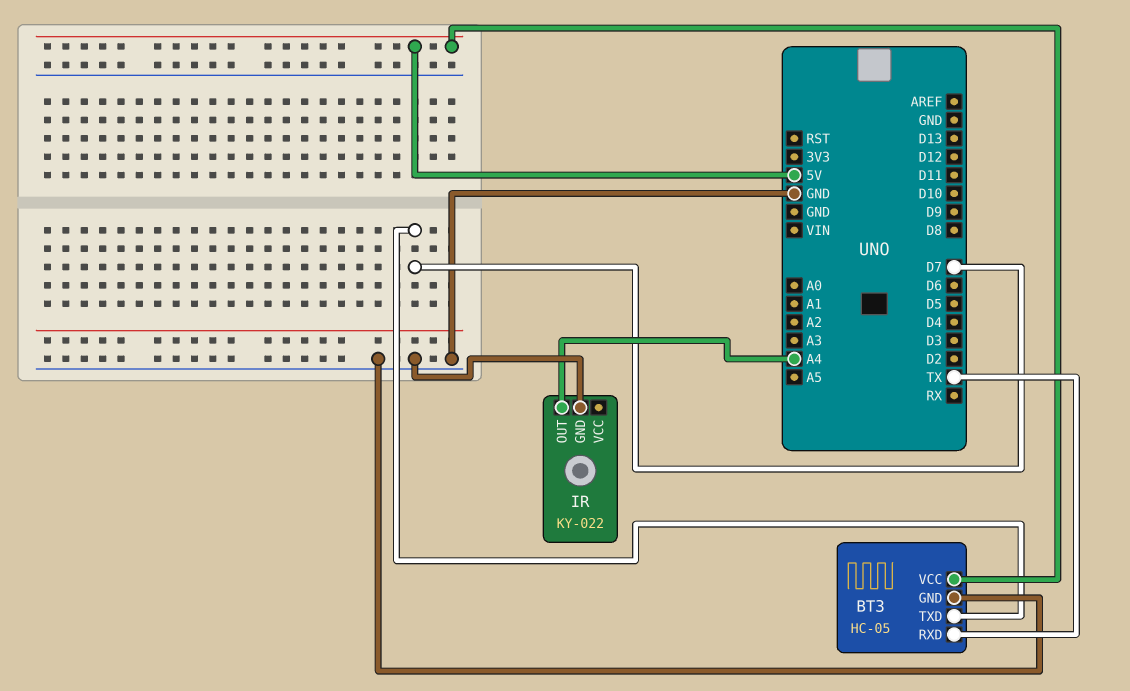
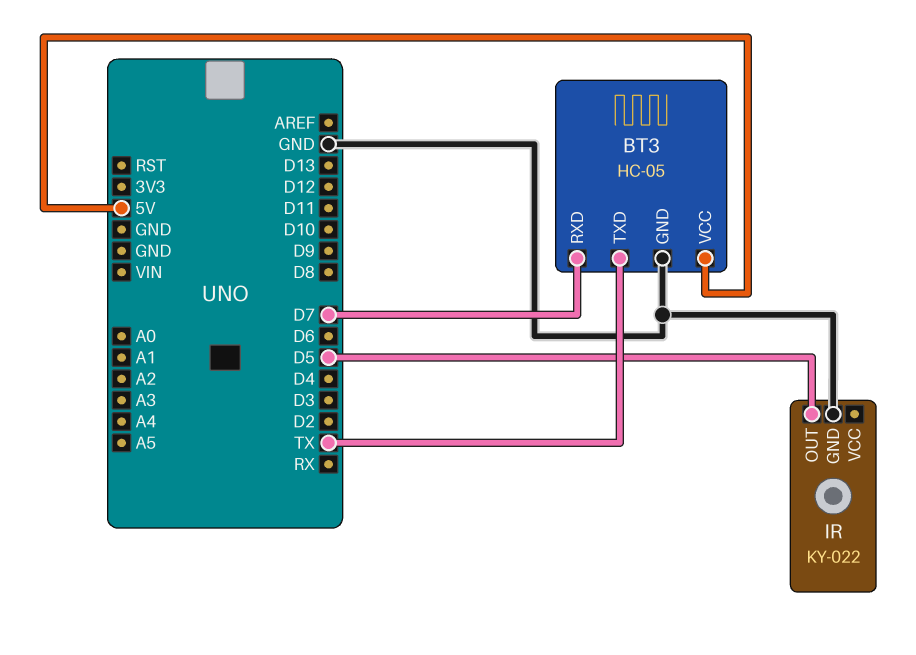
BT3 pin RXD: TX -> D7
BT3 pin TXD: D7 -> TX
IR pin OUT: A4 -> D5

